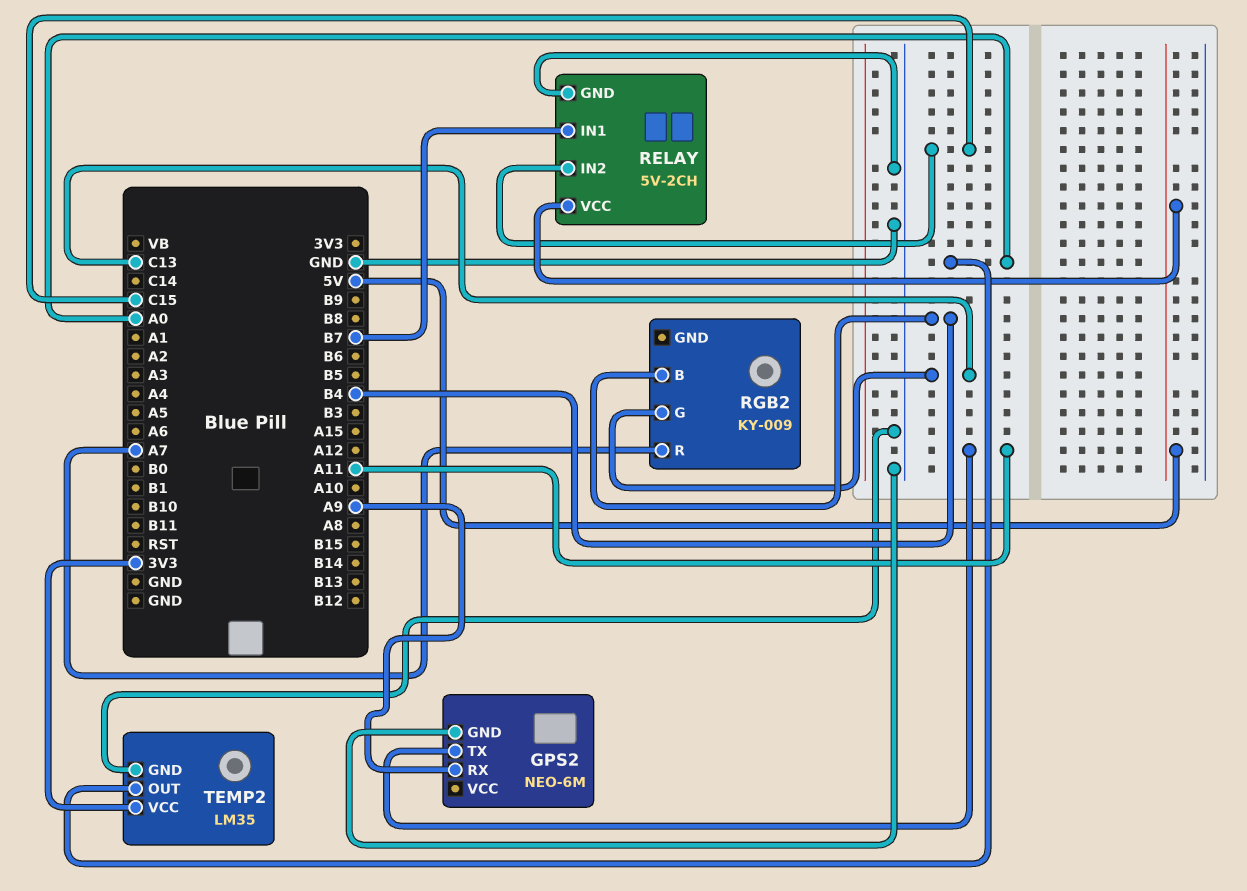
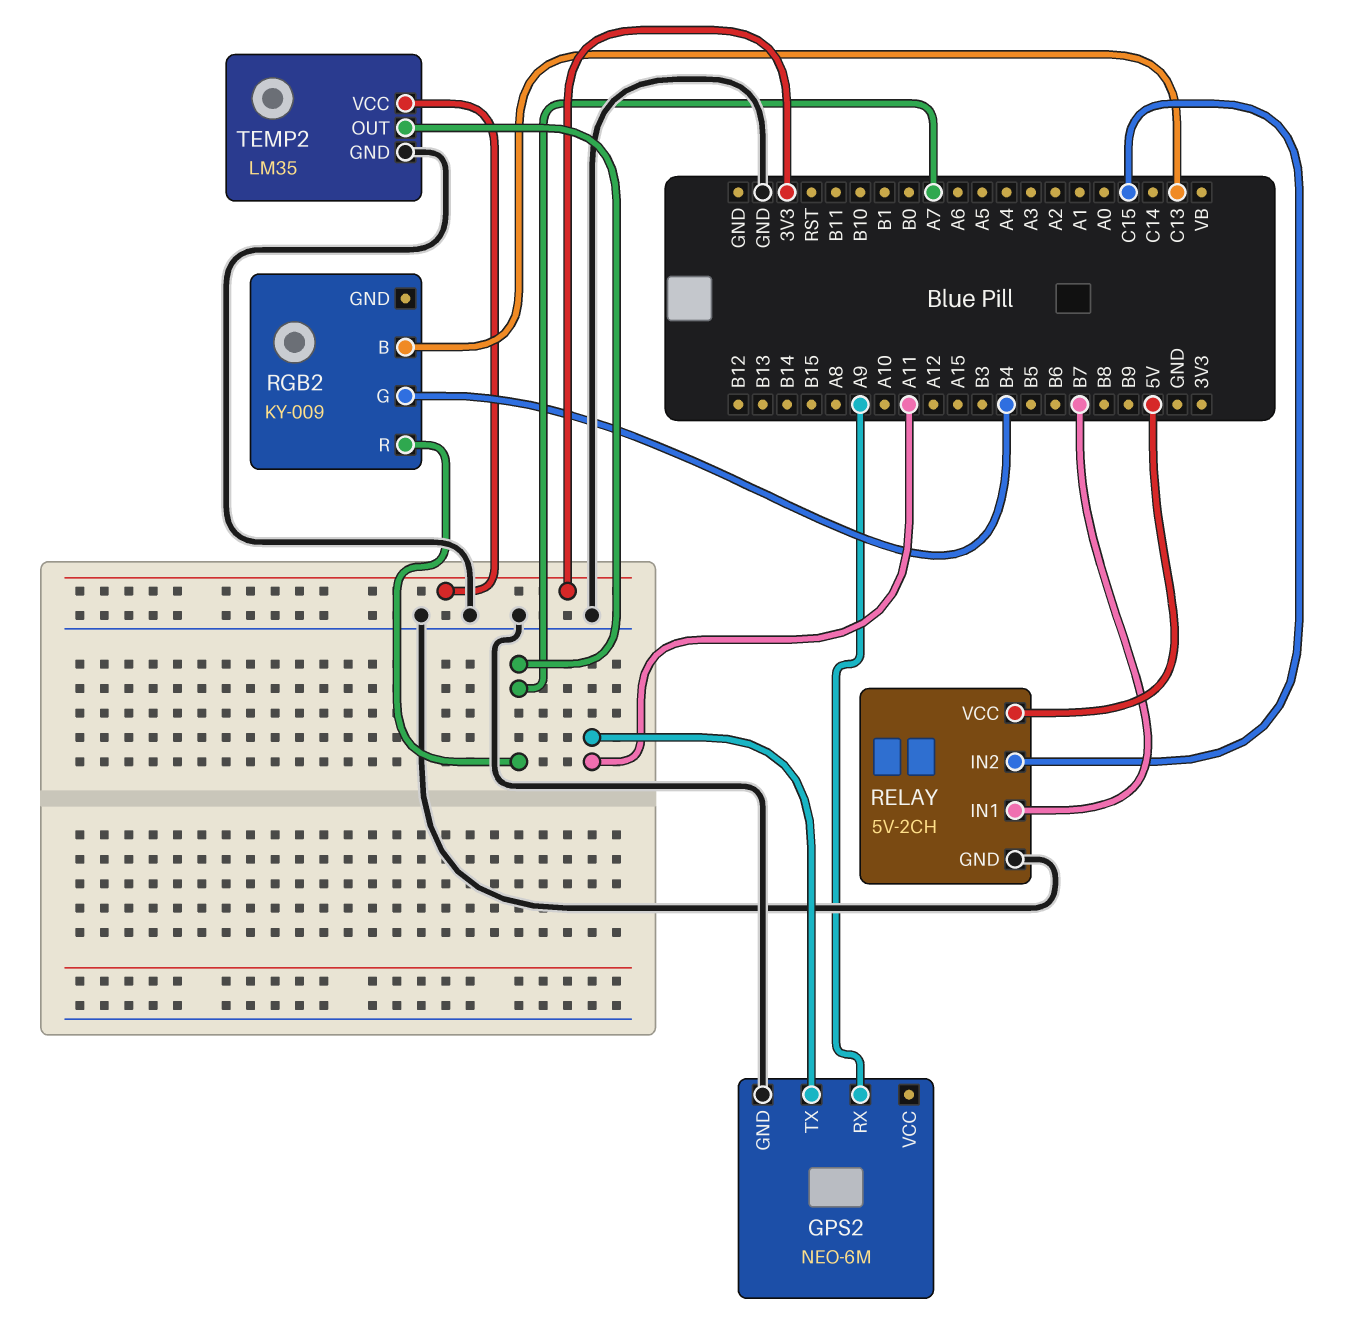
RGB2 pin B: B4 -> C13
RGB2 pin G: C13 -> B4
TEMP2 pin OUT: A0 -> A7

